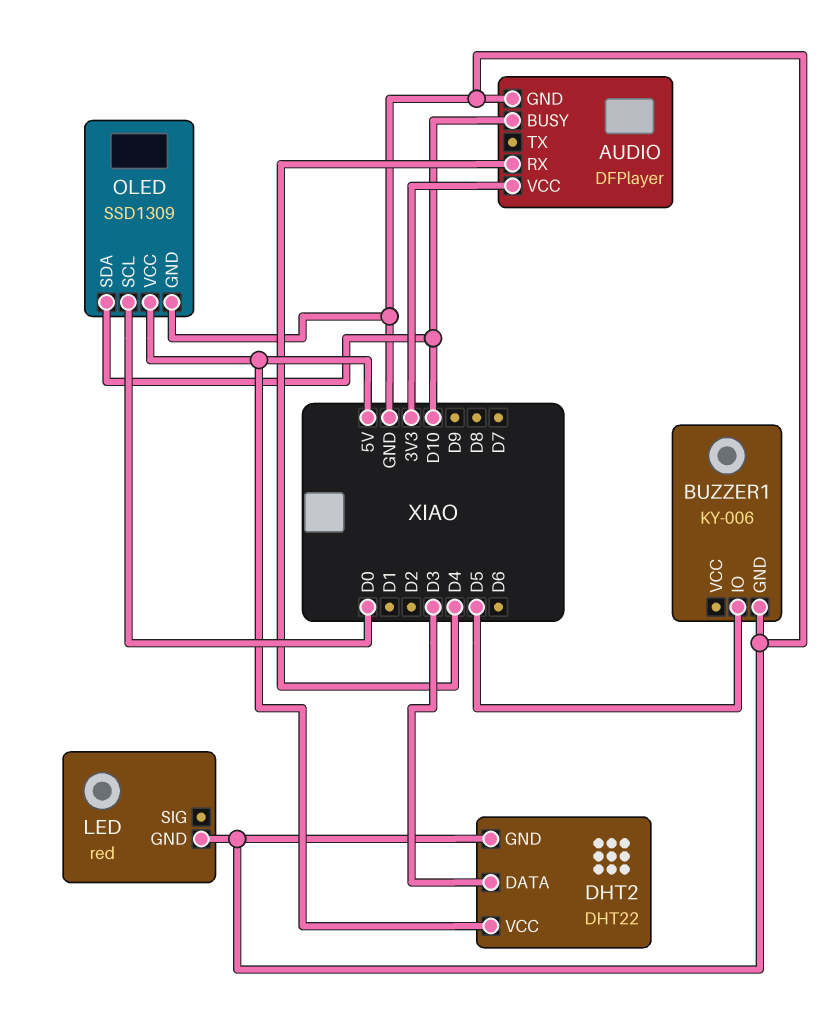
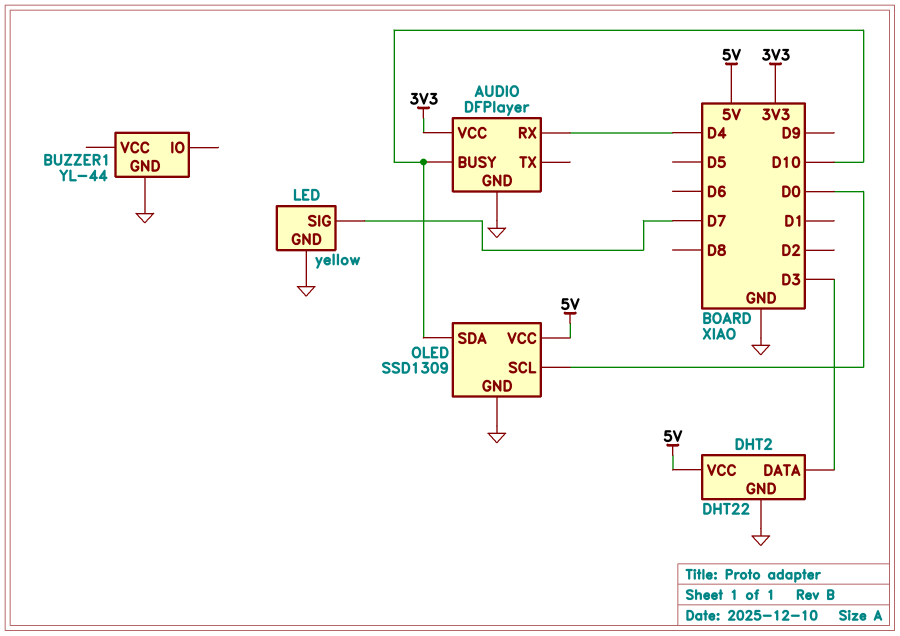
BUZZER1: KY-006 -> YL-44
BUZZER1 pin IO: D5 -> none
LED: red -> yellow
LED pin SIG: none -> D7

